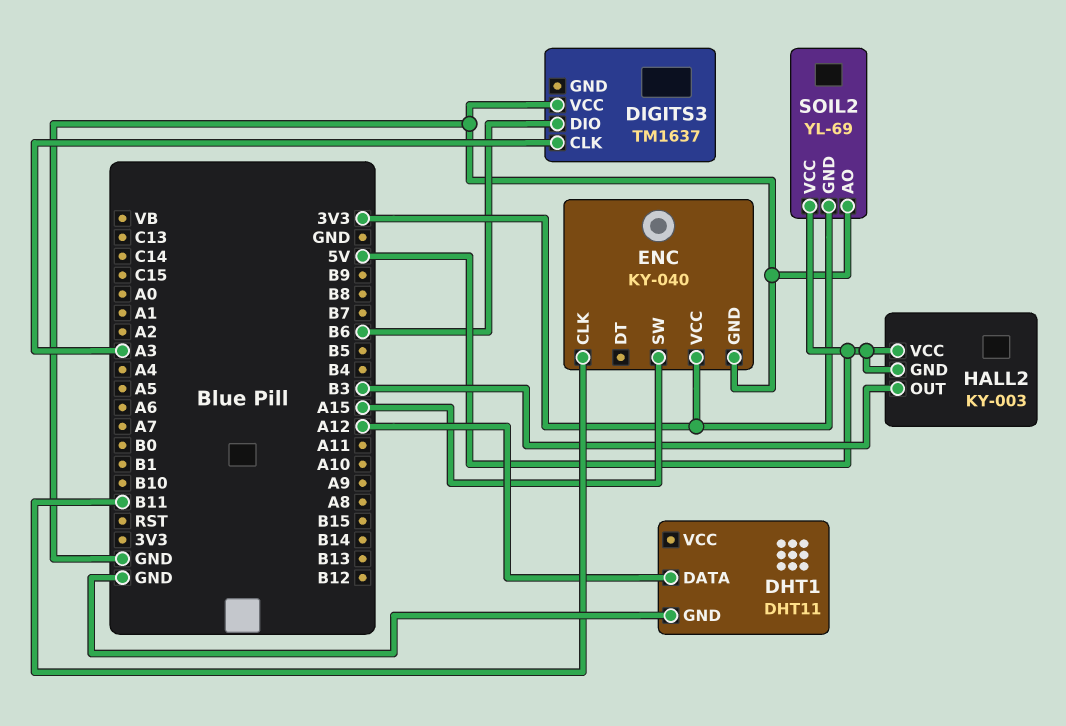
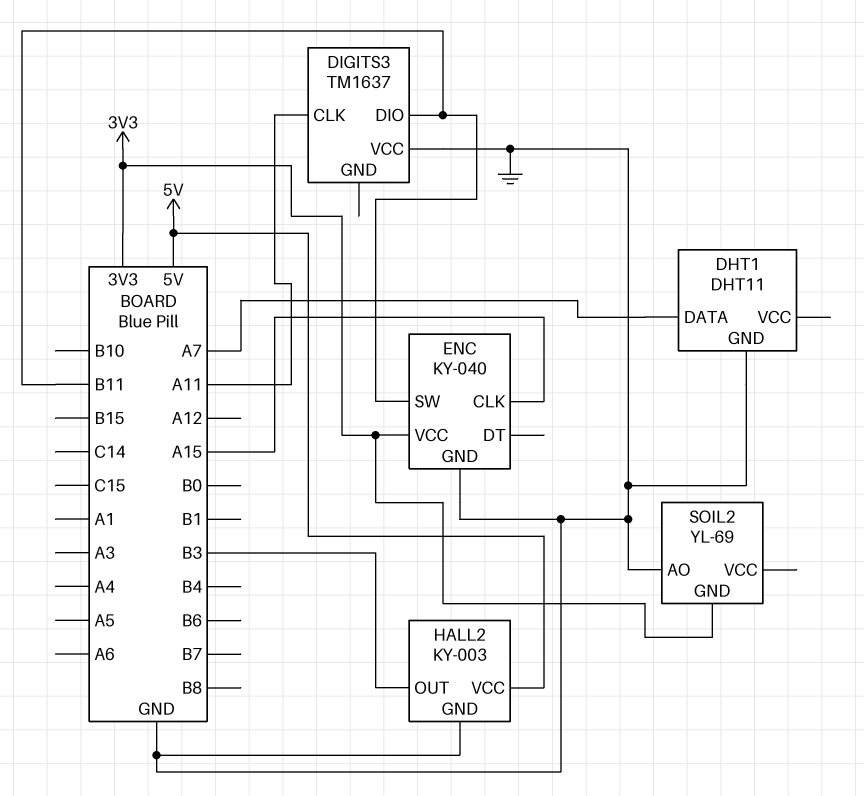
DHT1 pin DATA: A12 -> A7
DIGITS3 pin CLK: A3 -> A11
DIGITS3 pin DIO: B6 -> B11
ENC pin CLK: B11 -> A15
ENC pin SW: A15 -> B11
HALL2 pin GND: 5V -> GND
SOIL2 pin VCC: 5V -> none

